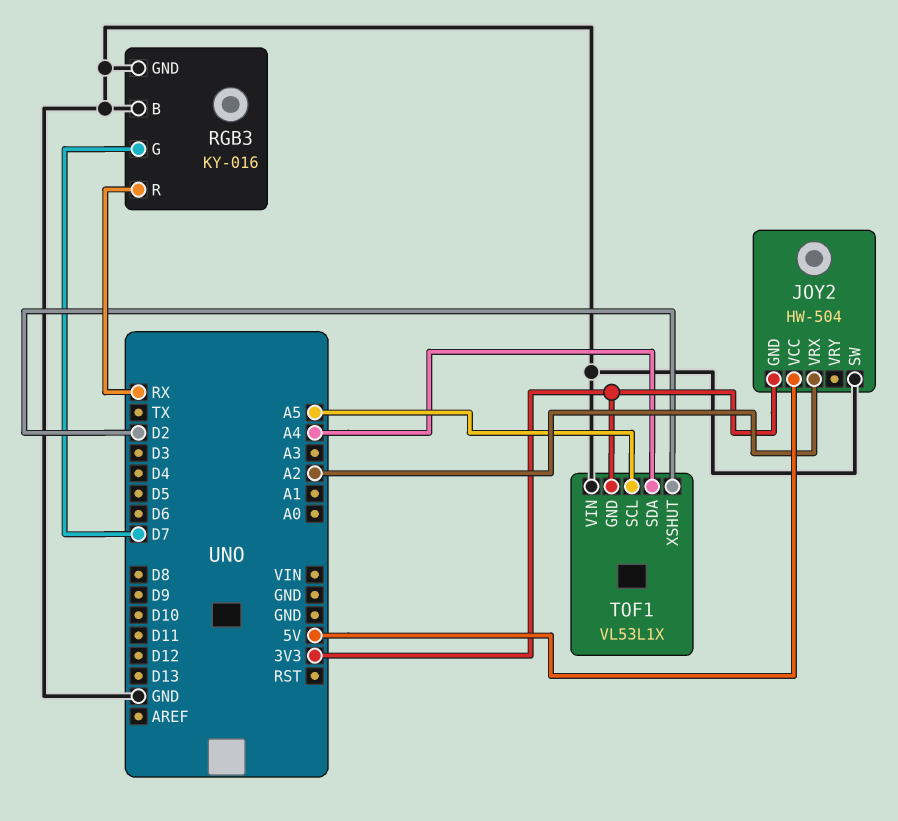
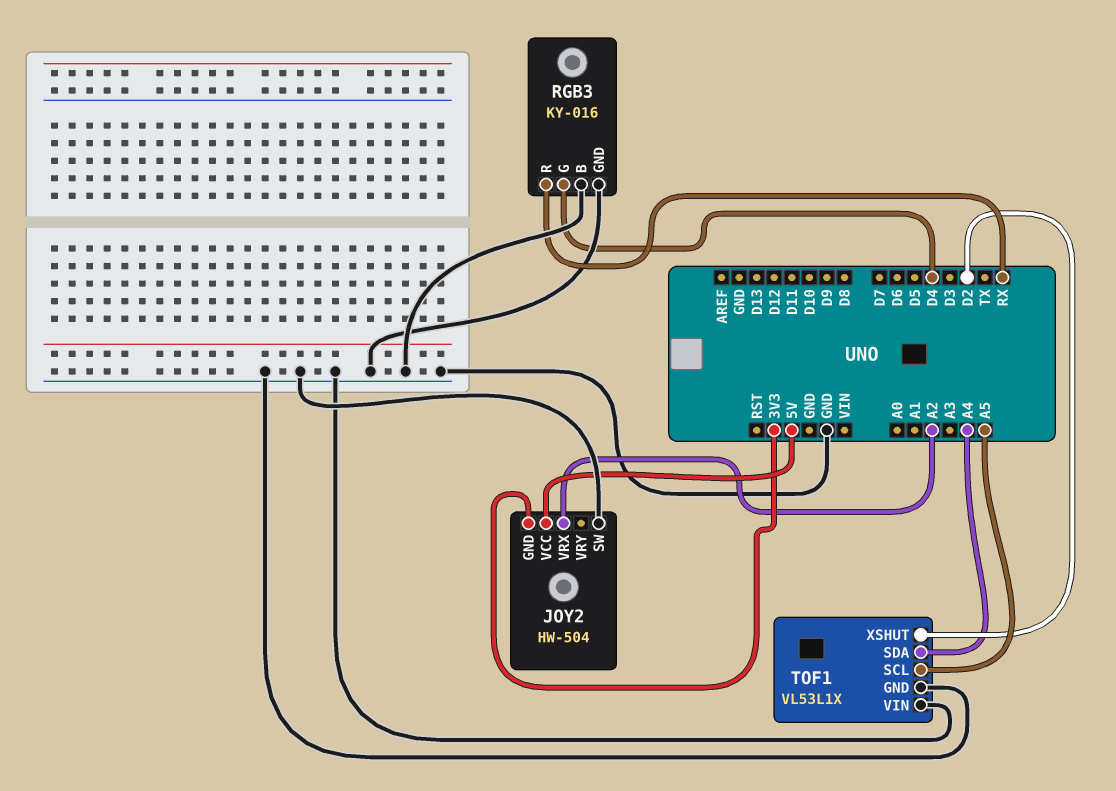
RGB3 pin G: D7 -> D4
TOF1 pin GND: 3V3 -> GND

